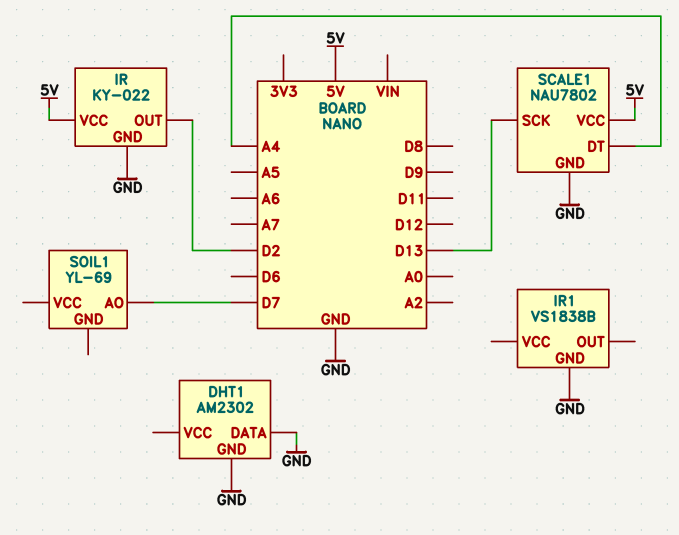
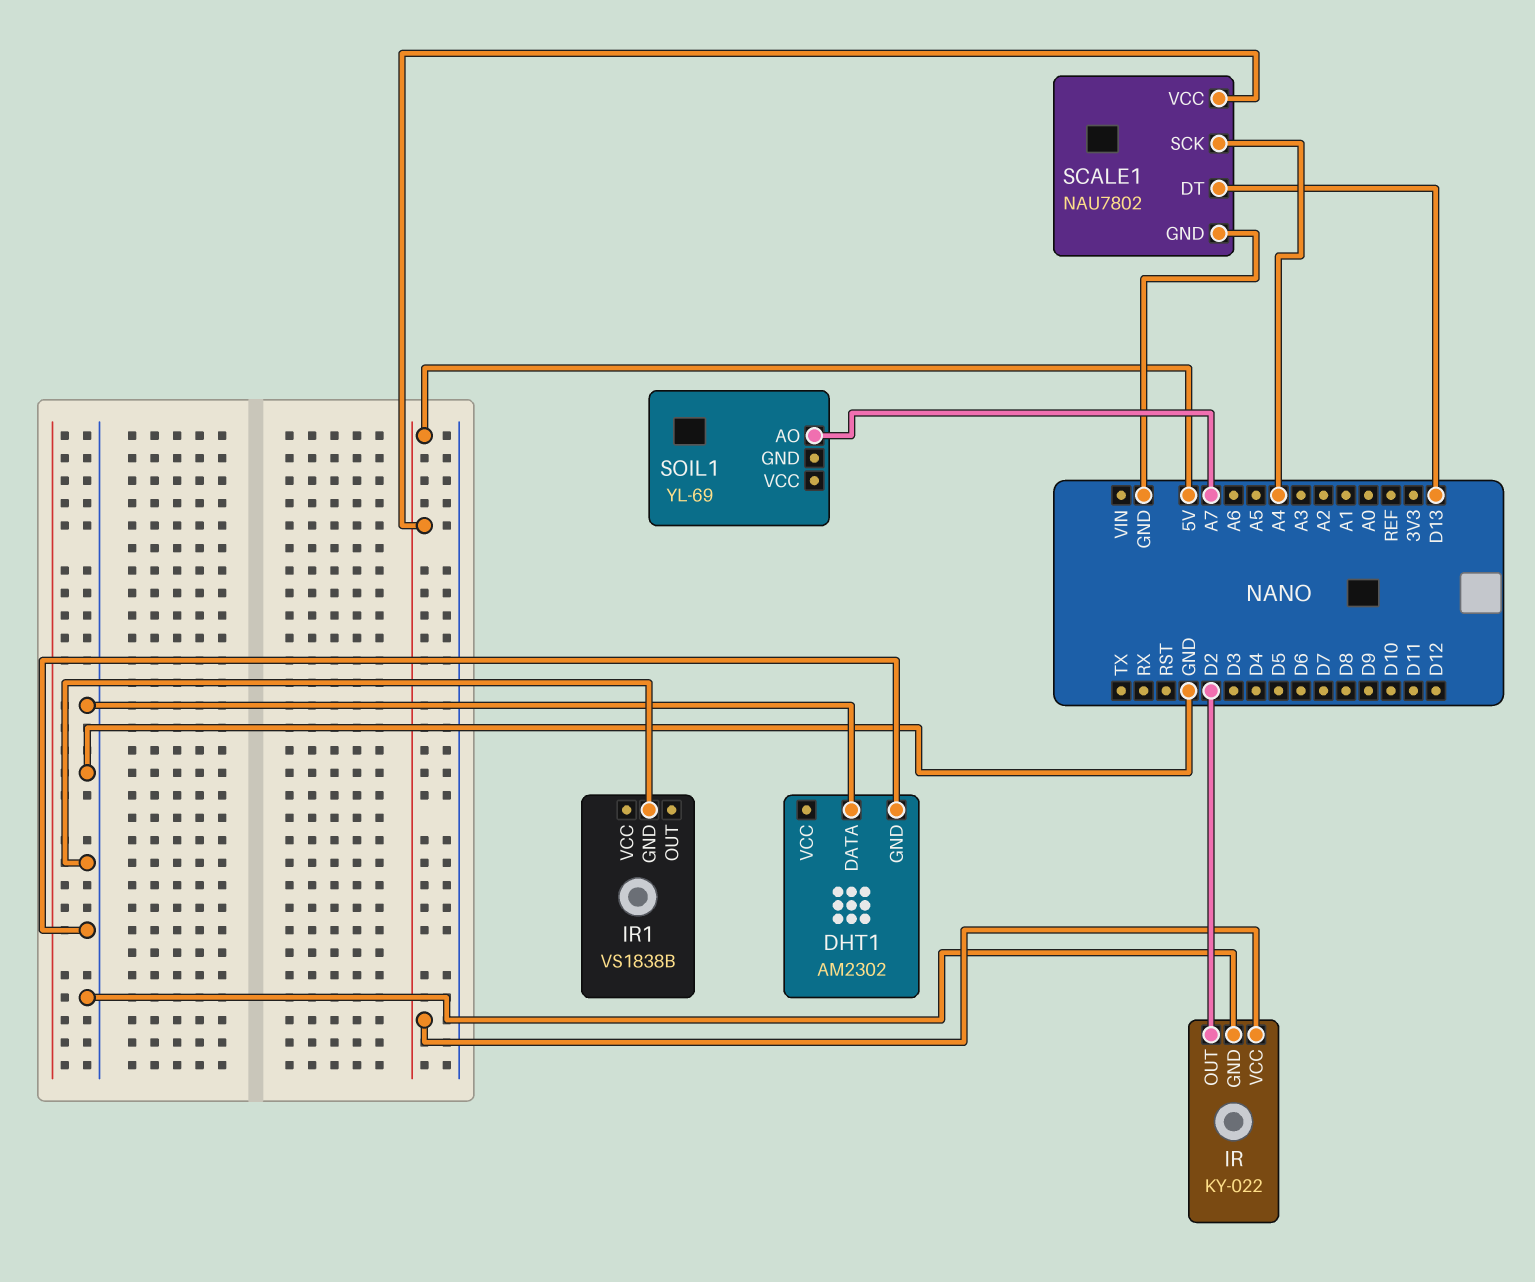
SCALE1 pin DT: A4 -> D13
SCALE1 pin SCK: D13 -> A4
SOIL1 pin AO: D7 -> A7

